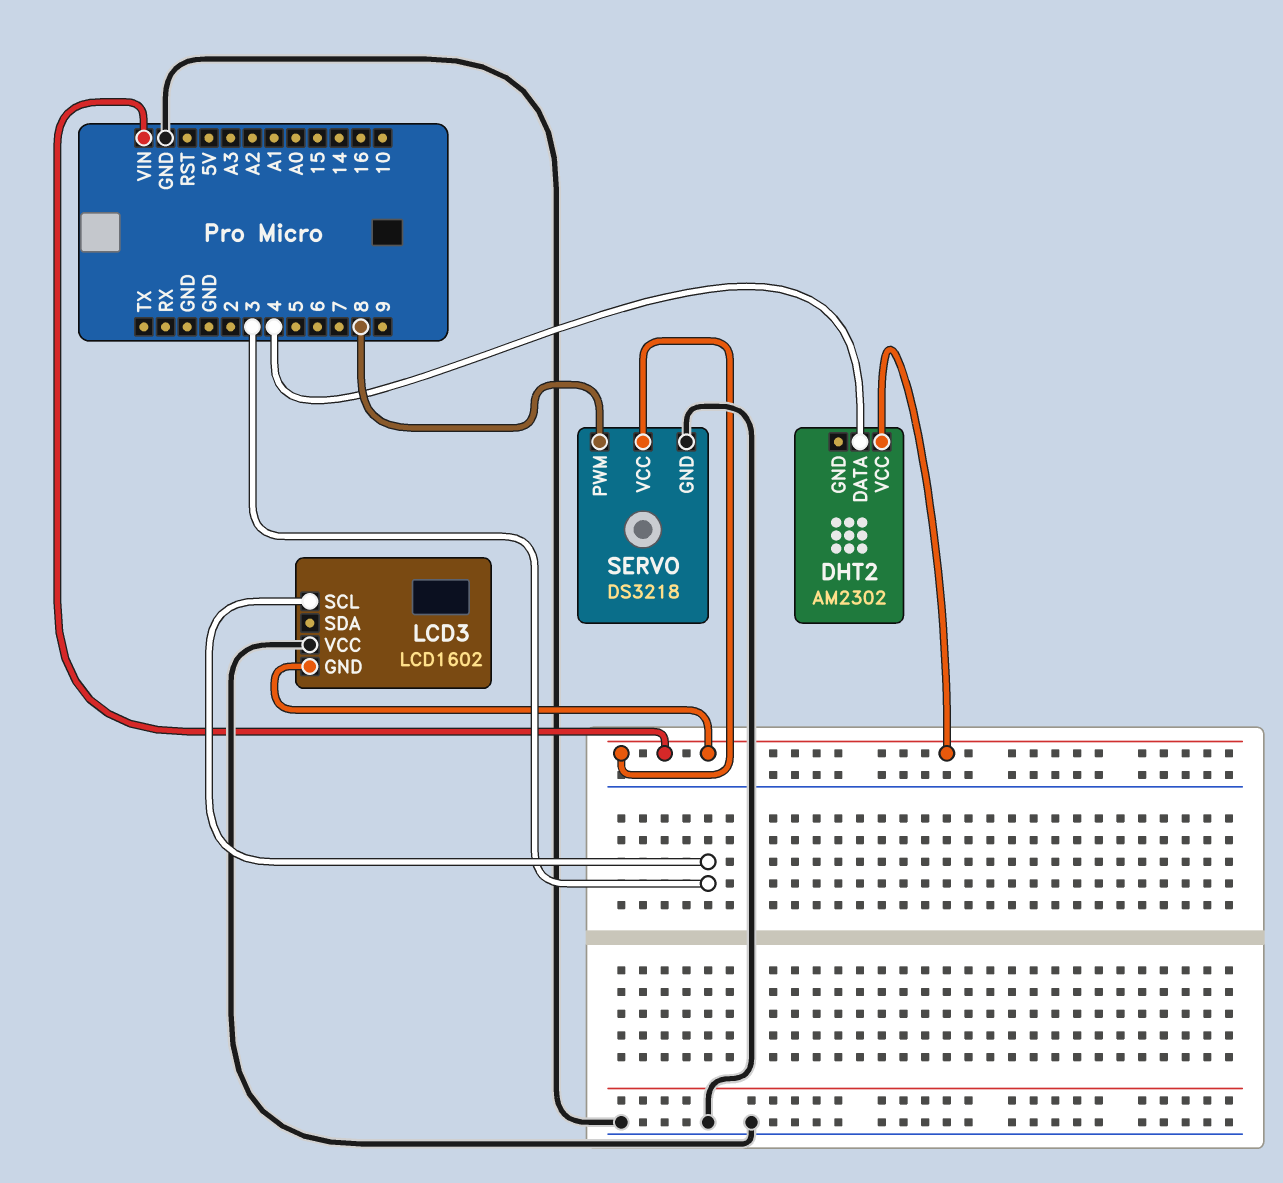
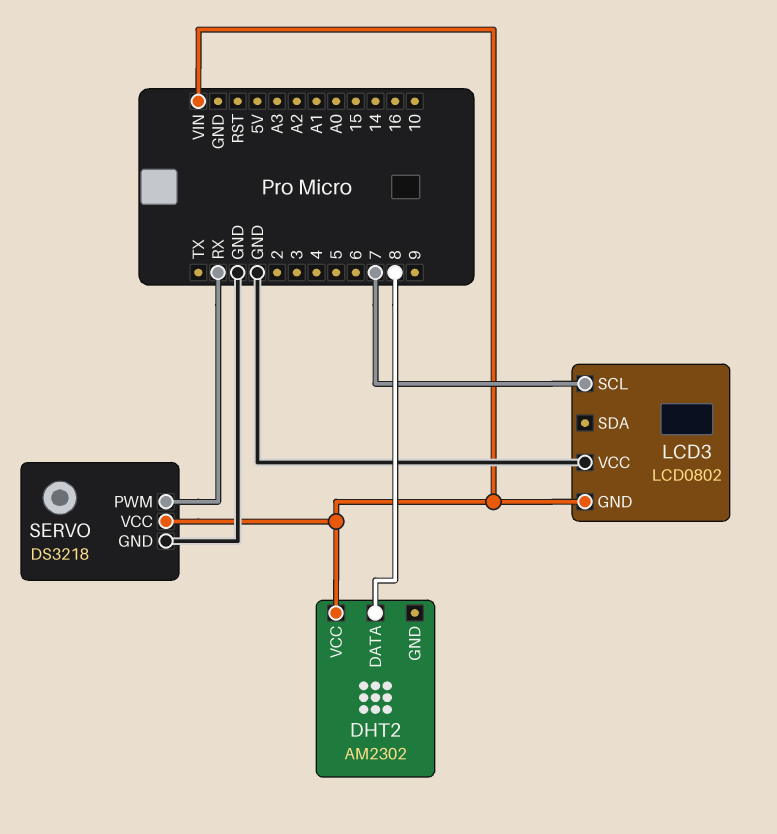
DHT2 pin DATA: 4 -> 8
LCD3: LCD1602 -> LCD0802
LCD3 pin SCL: 3 -> 7
SERVO pin PWM: 8 -> RX

